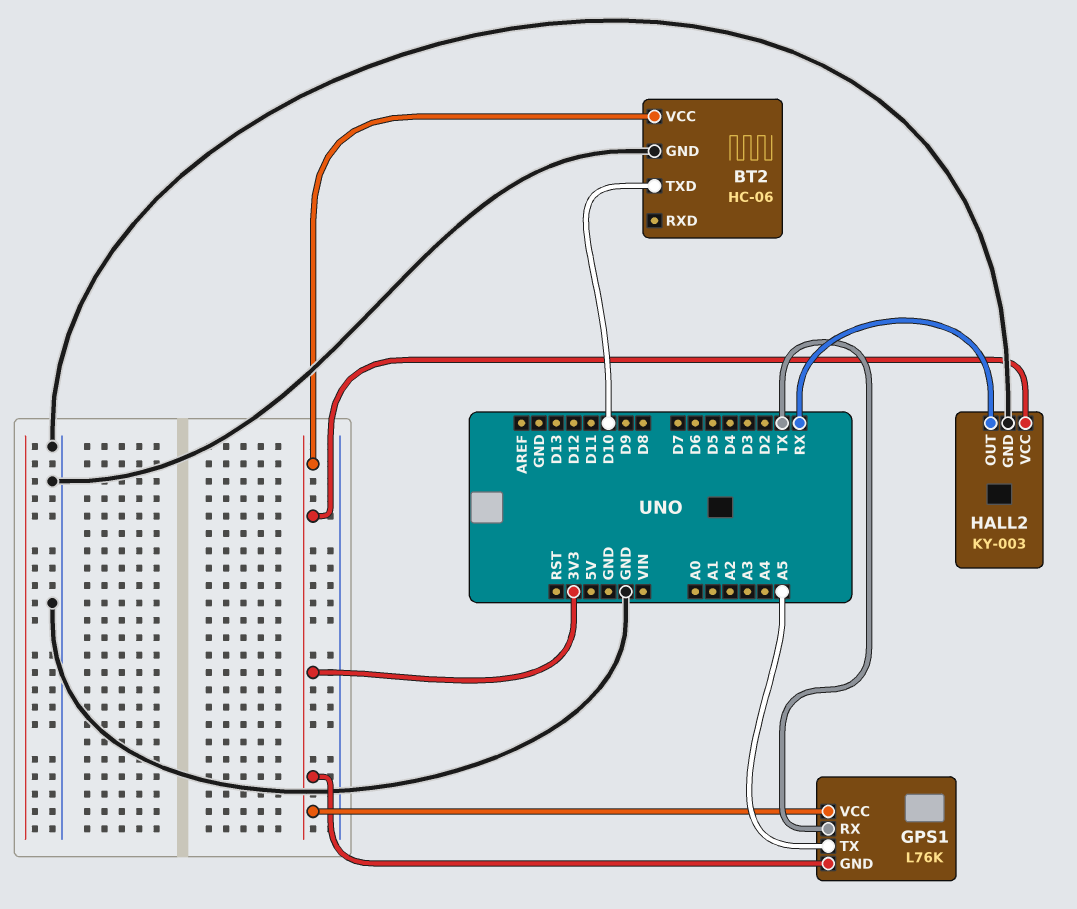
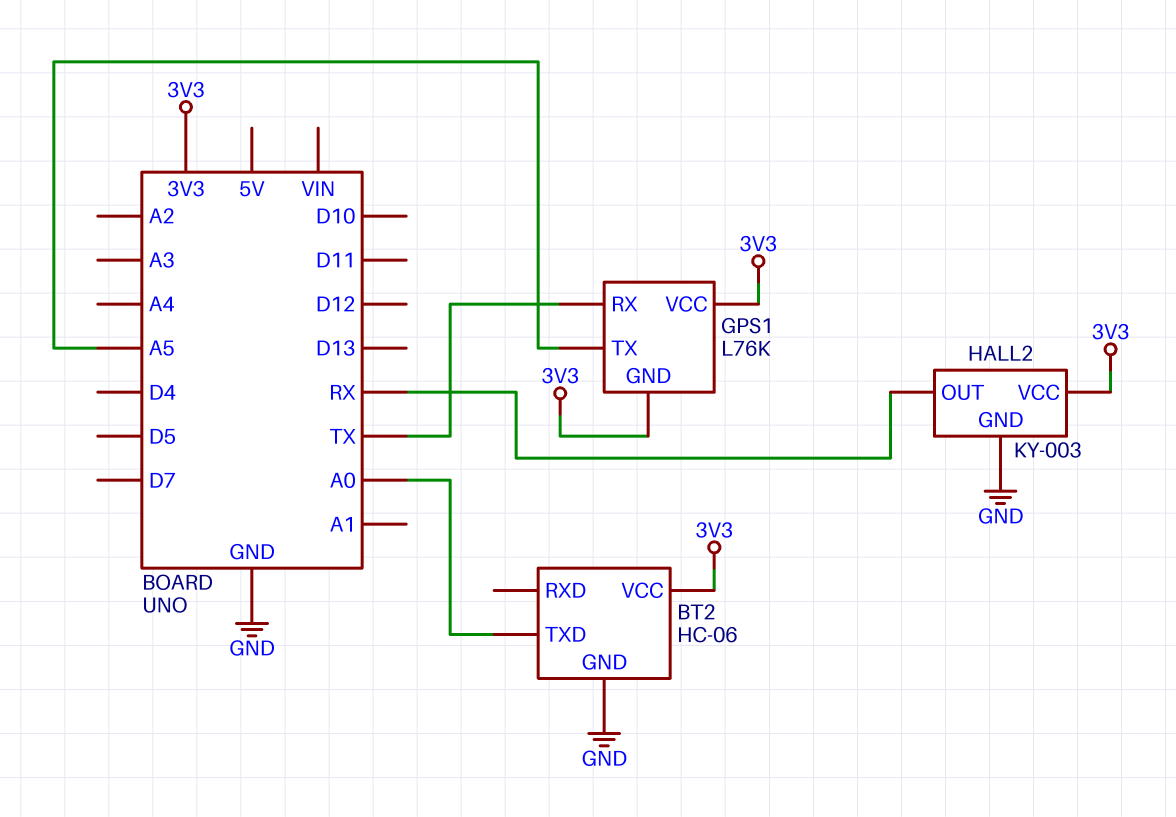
BT2 pin TXD: D10 -> A0

